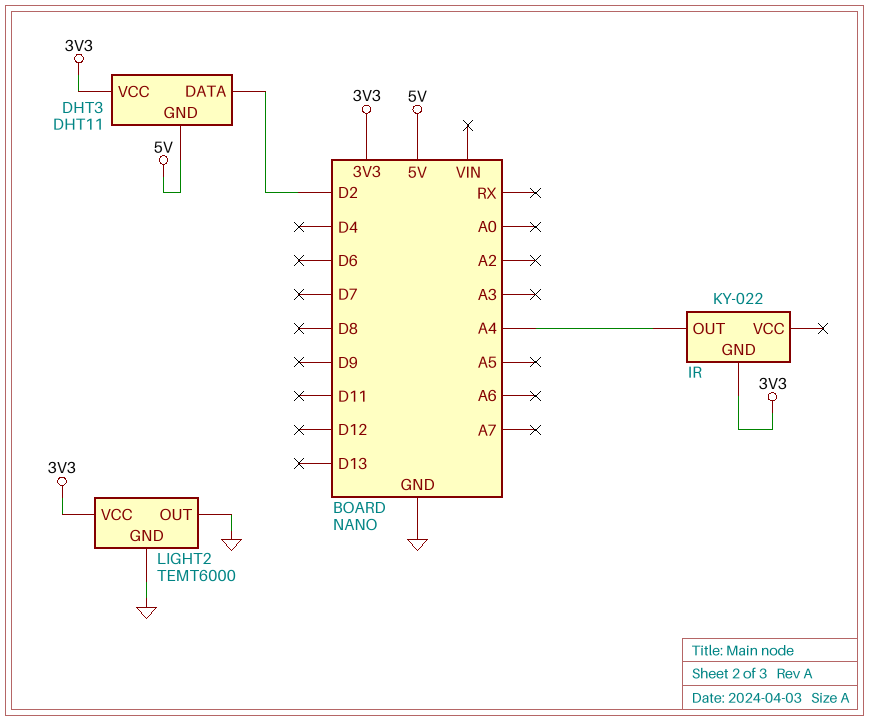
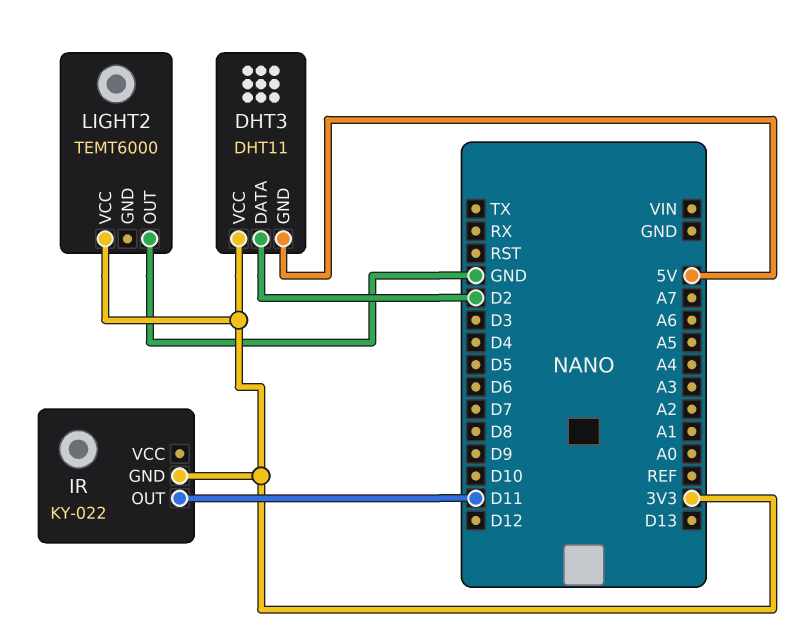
IR pin OUT: A4 -> D11
LIGHT2 pin GND: GND -> none

